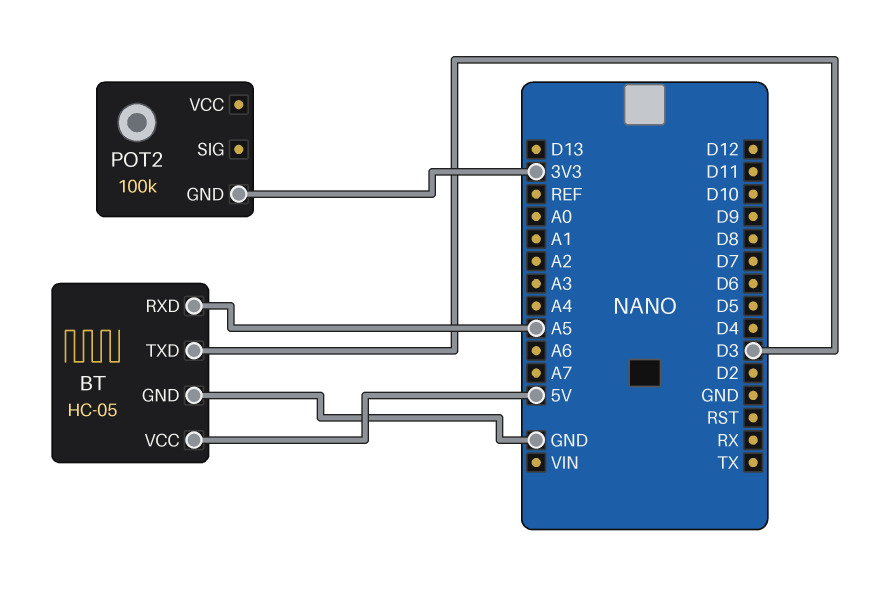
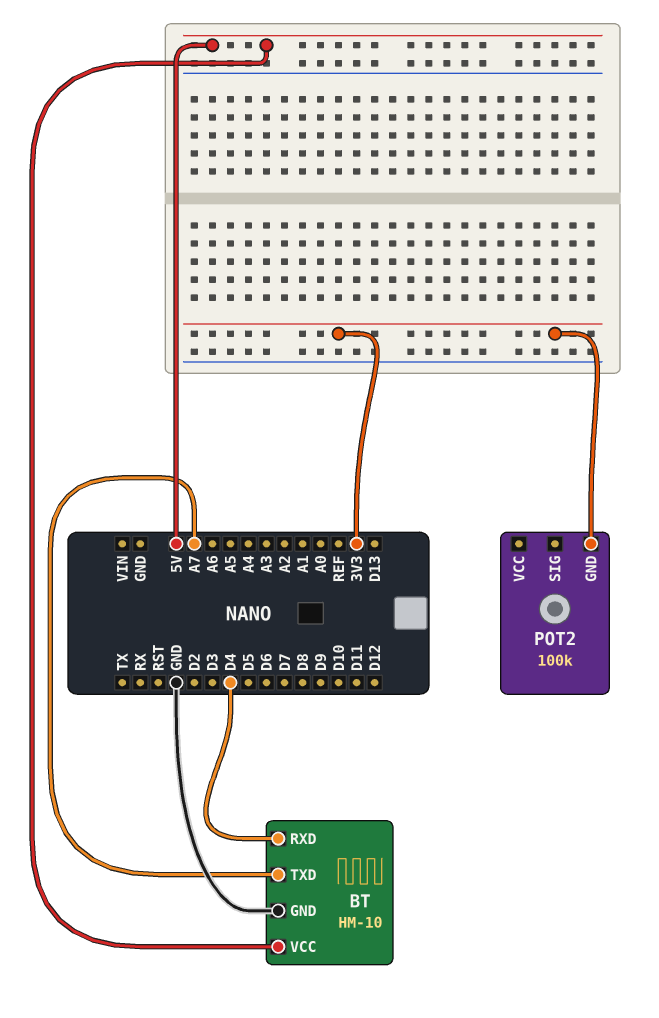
BT: HC-05 -> HM-10
BT pin RXD: A5 -> D4
BT pin TXD: D3 -> A7

